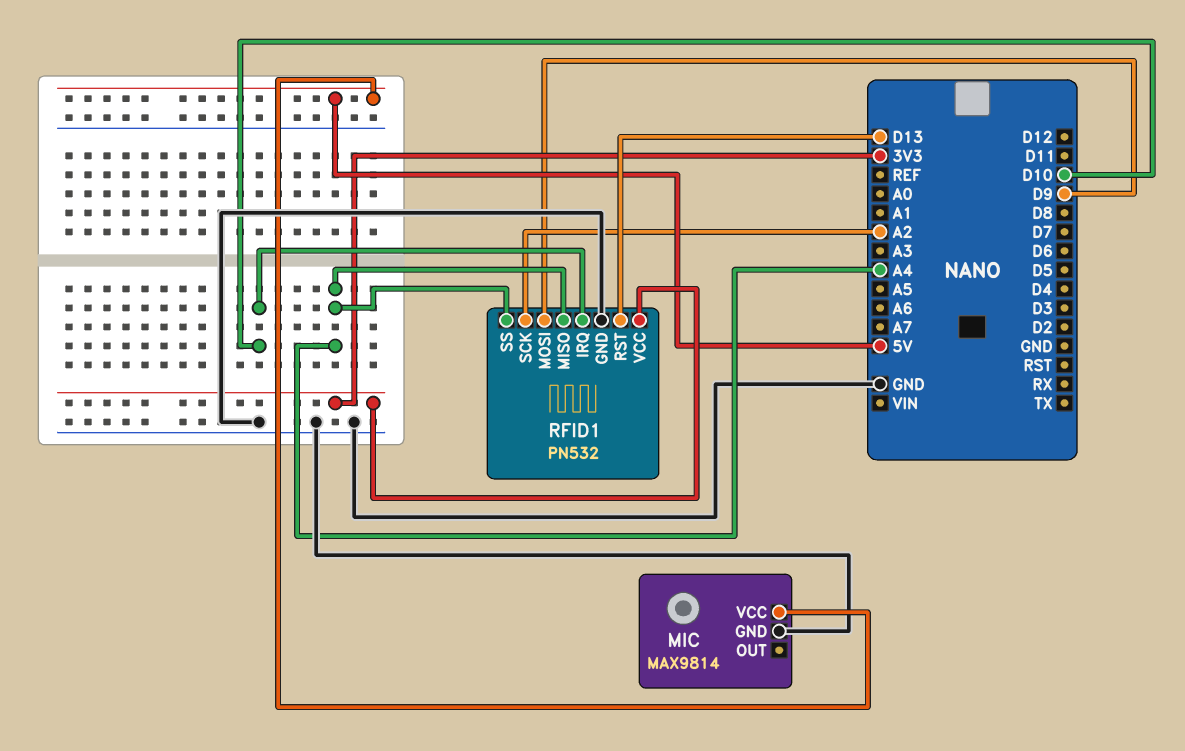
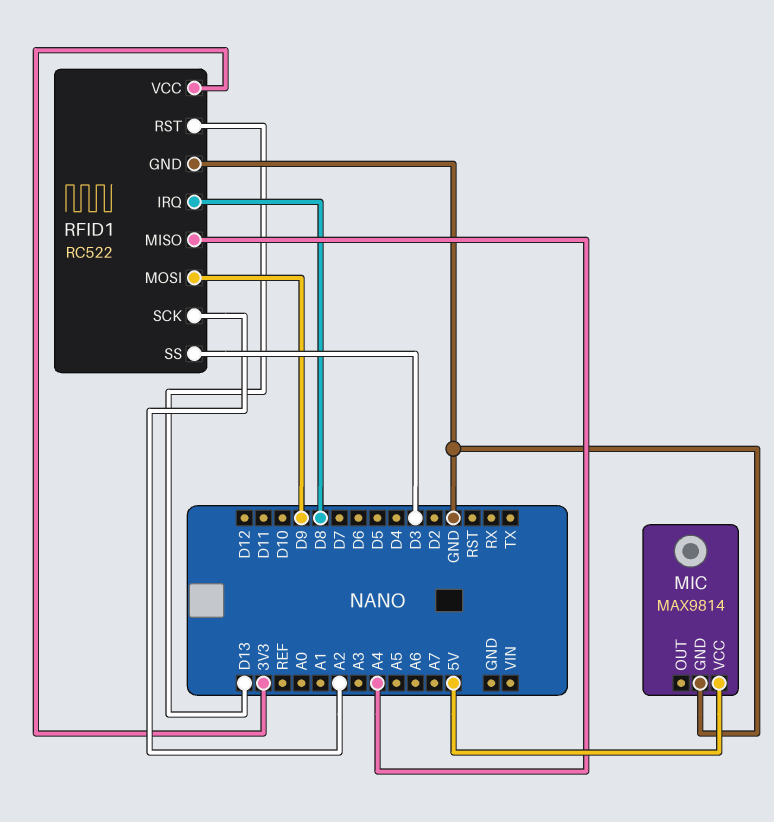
RFID1: PN532 -> RC522
RFID1 pin IRQ: D10 -> D8
RFID1 pin SS: A4 -> D3

